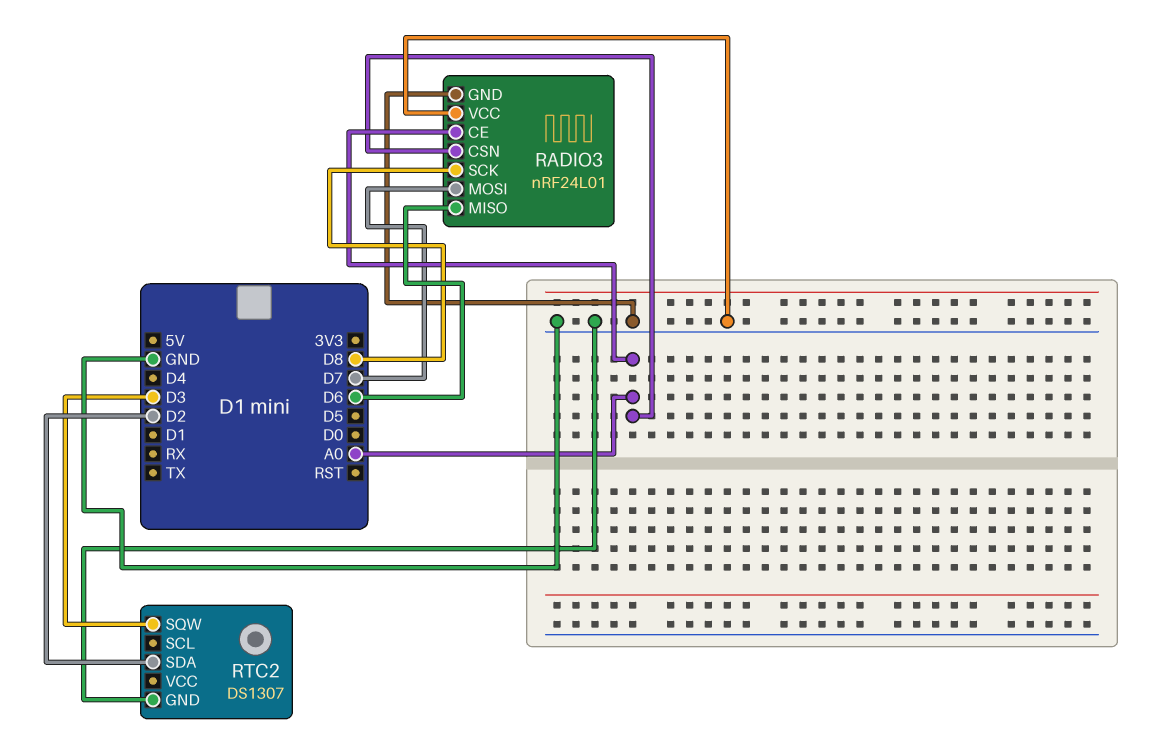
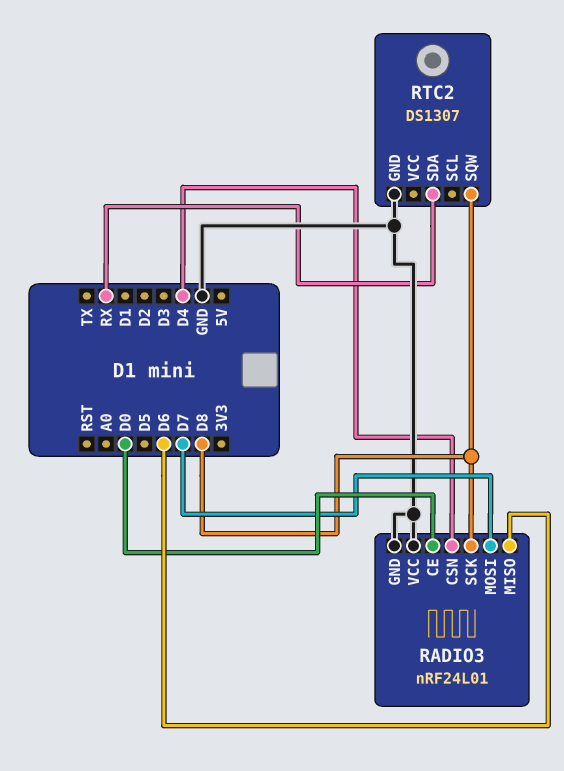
RADIO3 pin CE: A0 -> D0
RADIO3 pin CSN: A0 -> D4
RTC2 pin SDA: D2 -> RX
RTC2 pin SQW: D3 -> D8

